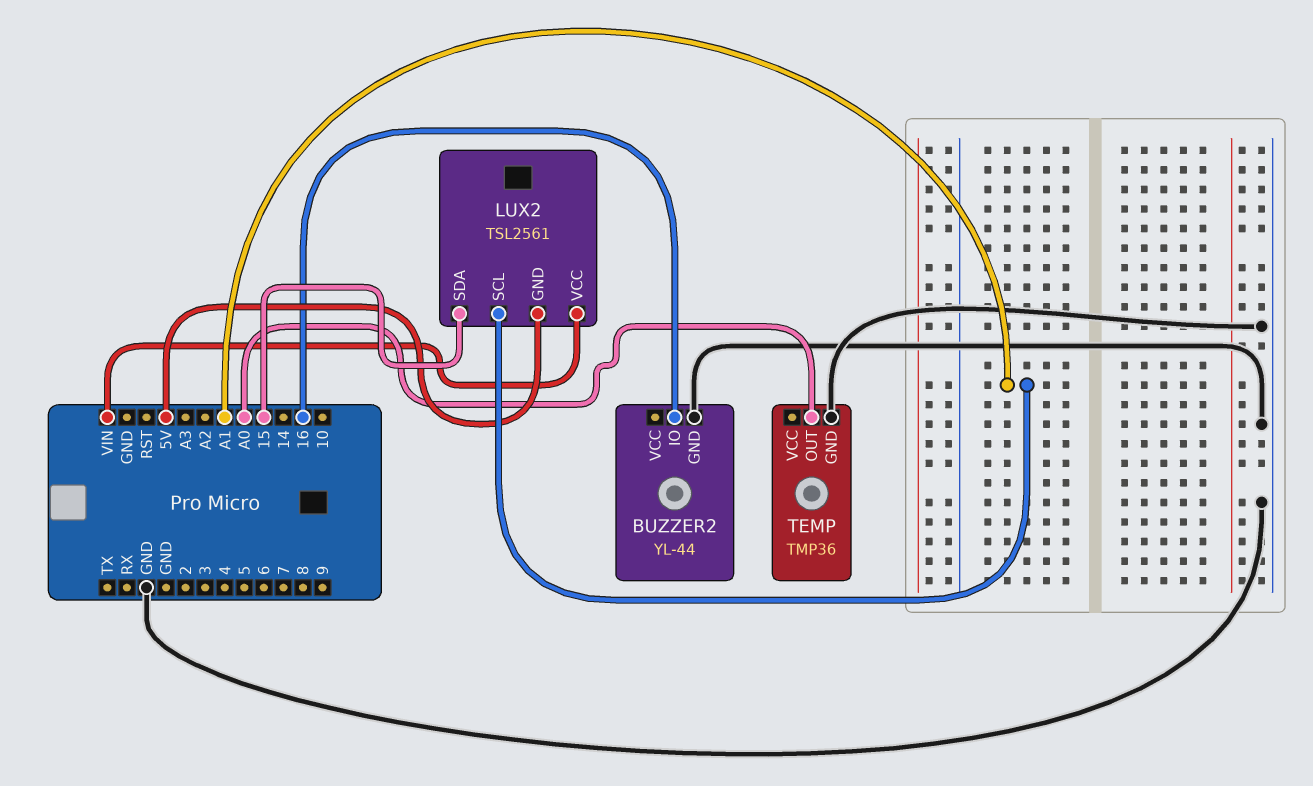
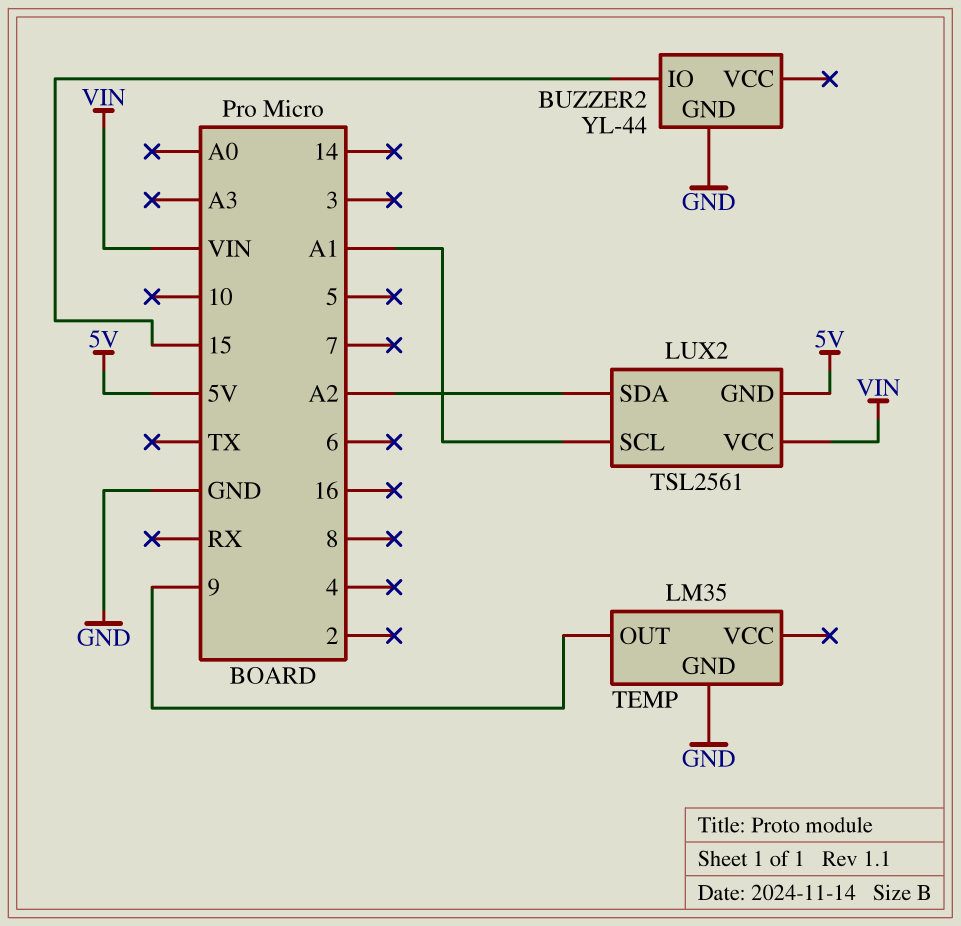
BUZZER2 pin IO: 16 -> 15
LUX2 pin SDA: 15 -> A2
TEMP: TMP36 -> LM35
TEMP pin OUT: A0 -> 9

